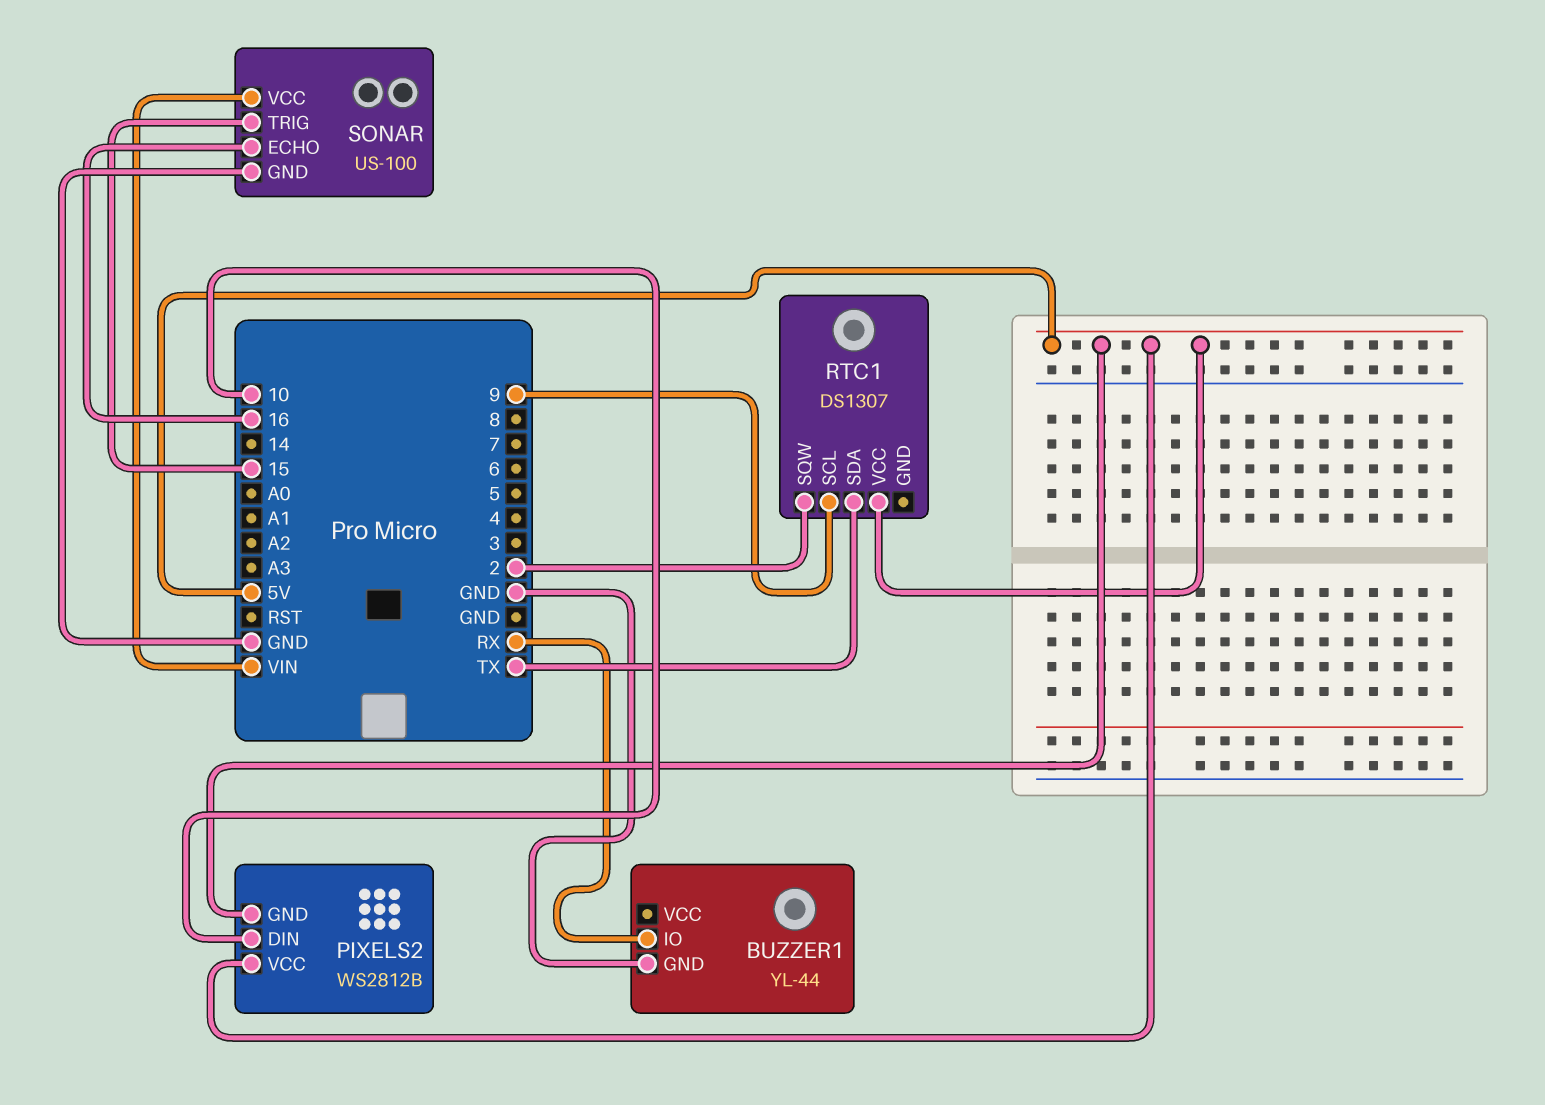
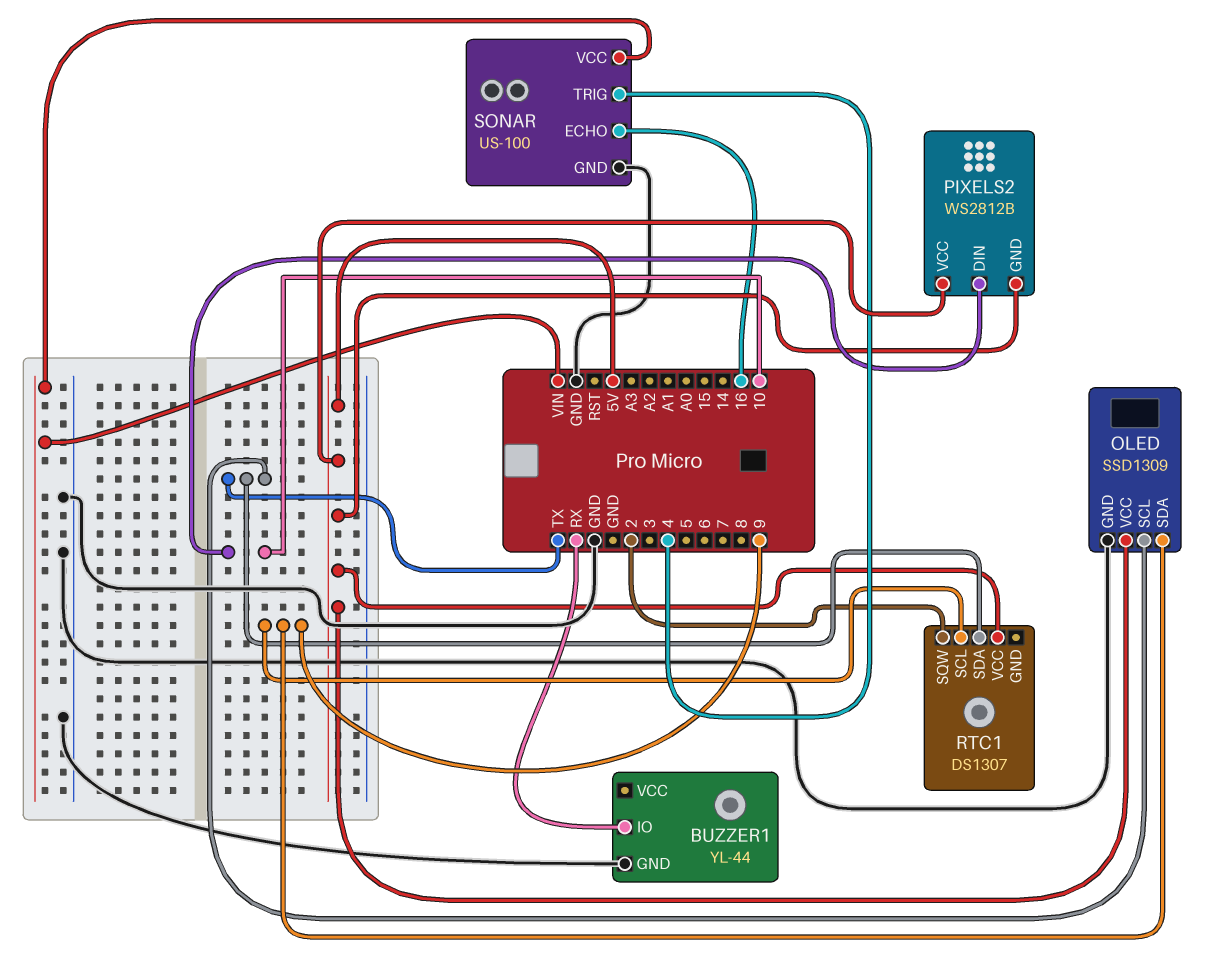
OLED: none -> SSD1309
OLED pin GND: none -> GND
OLED pin SCL: none -> TX
OLED pin SDA: none -> 9
OLED pin VCC: none -> 5V
SONAR pin TRIG: 15 -> 4

